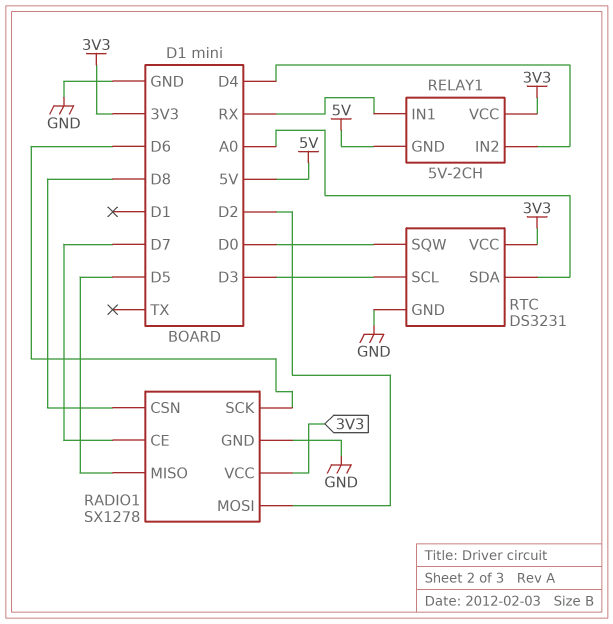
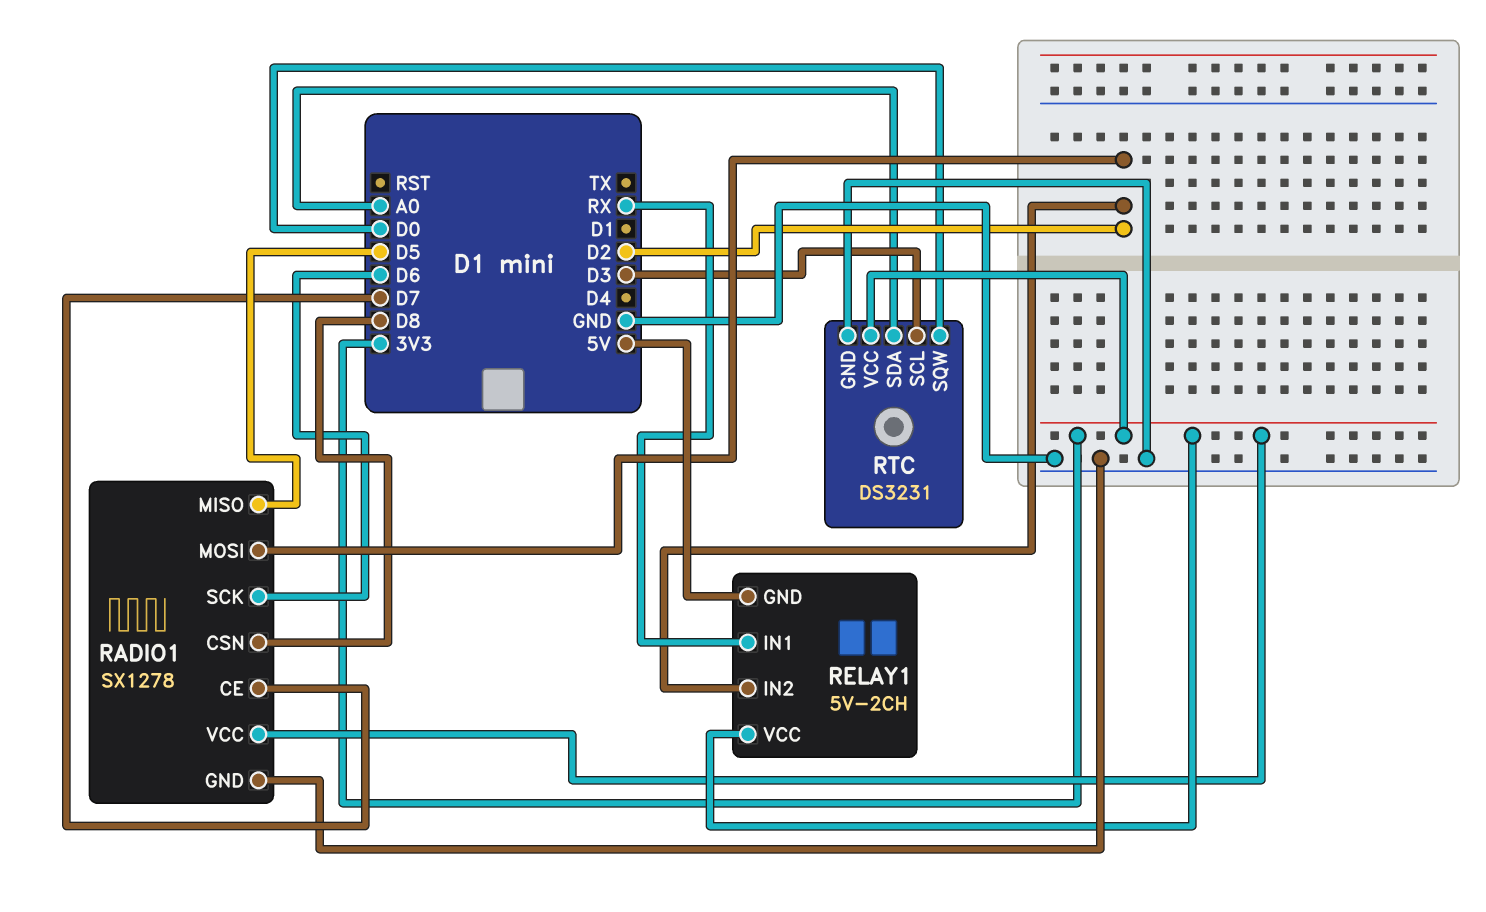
RELAY1 pin IN2: D4 -> D2

